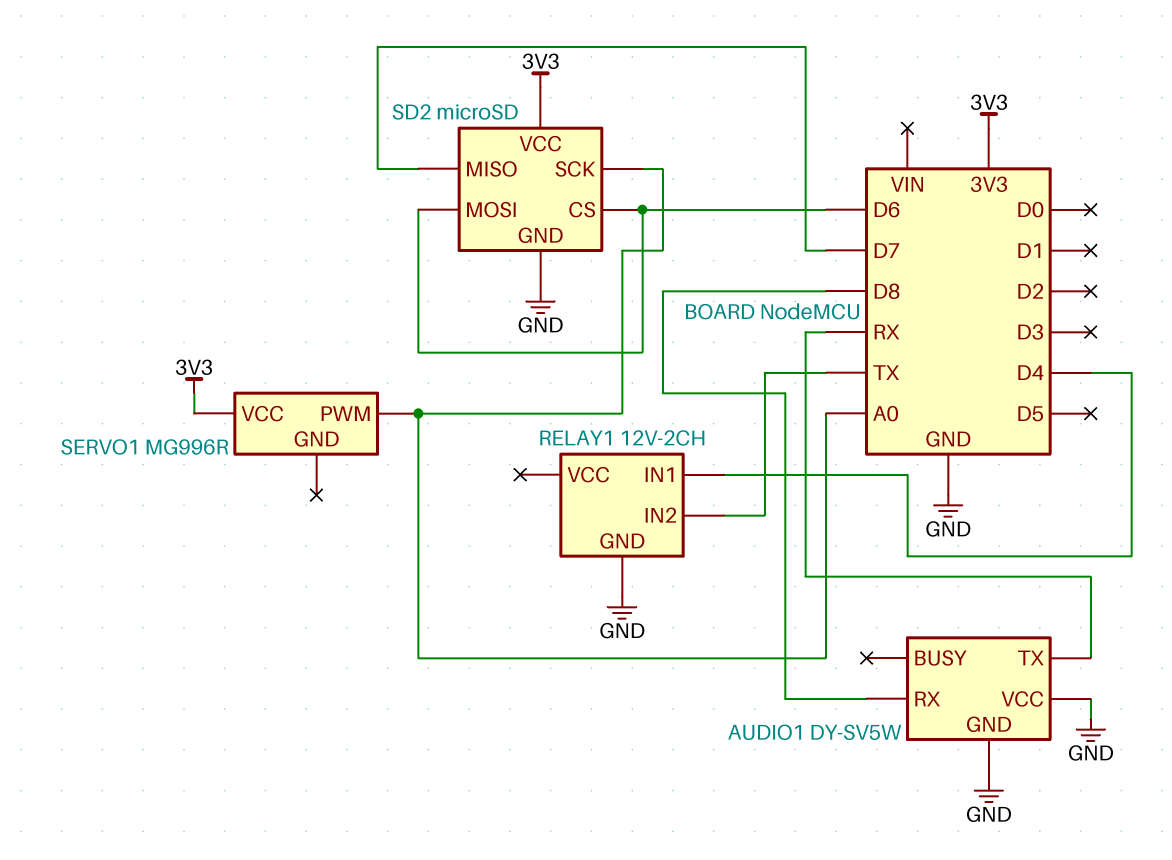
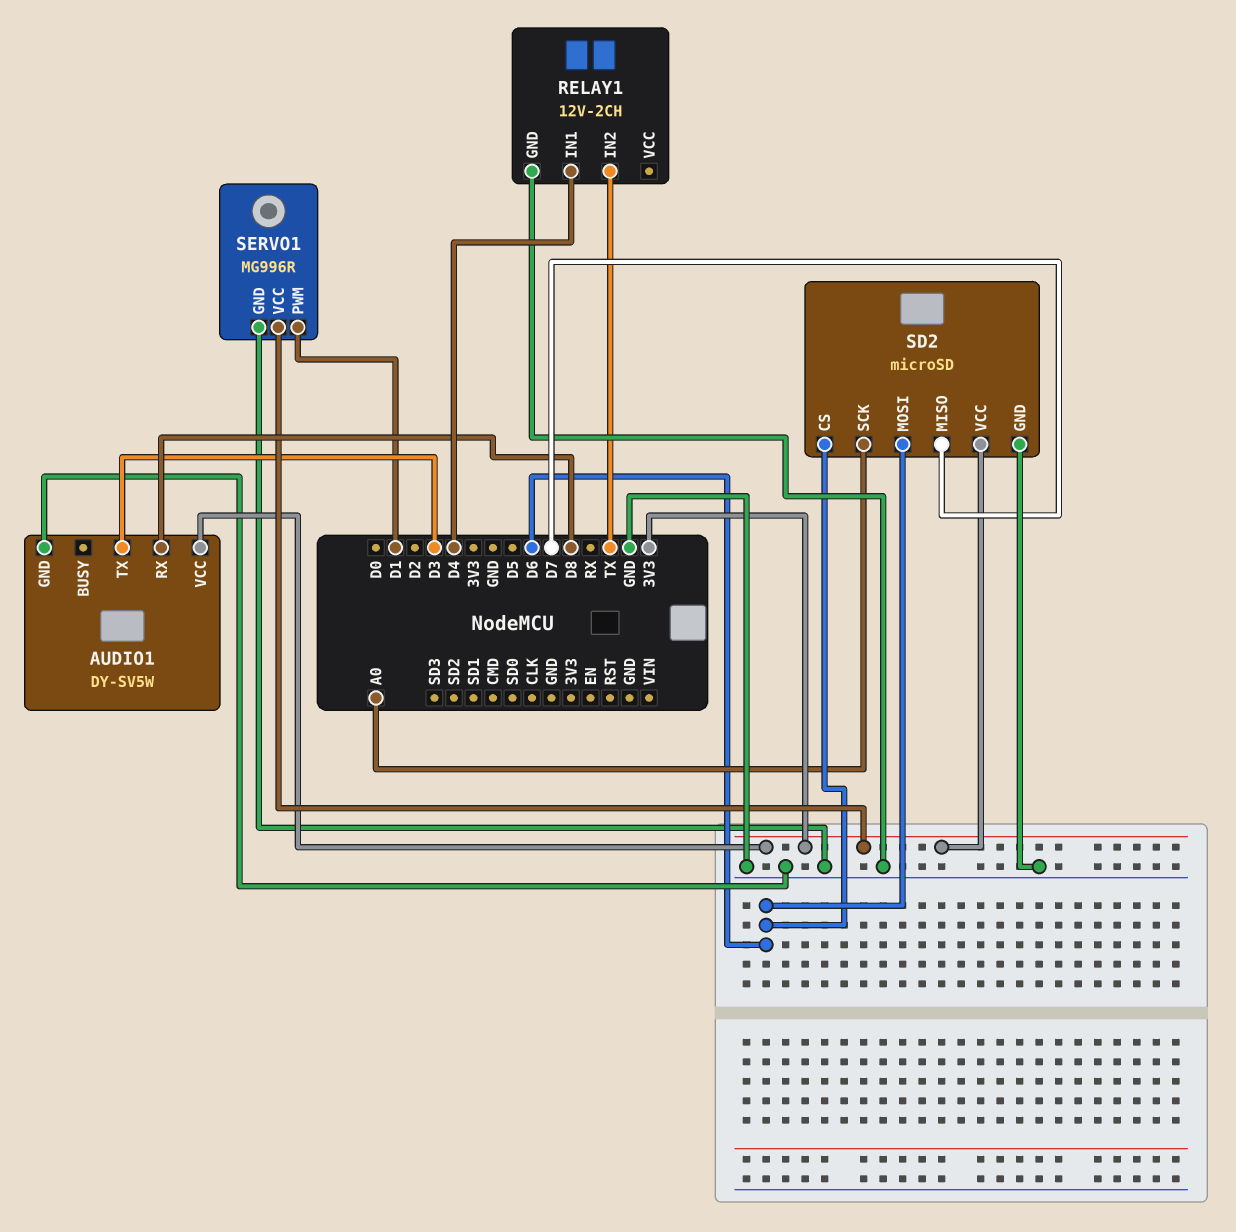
AUDIO1 pin TX: RX -> D3
AUDIO1 pin VCC: GND -> 3V3
SERVO1 pin GND: none -> GND
SERVO1 pin PWM: A0 -> D1

